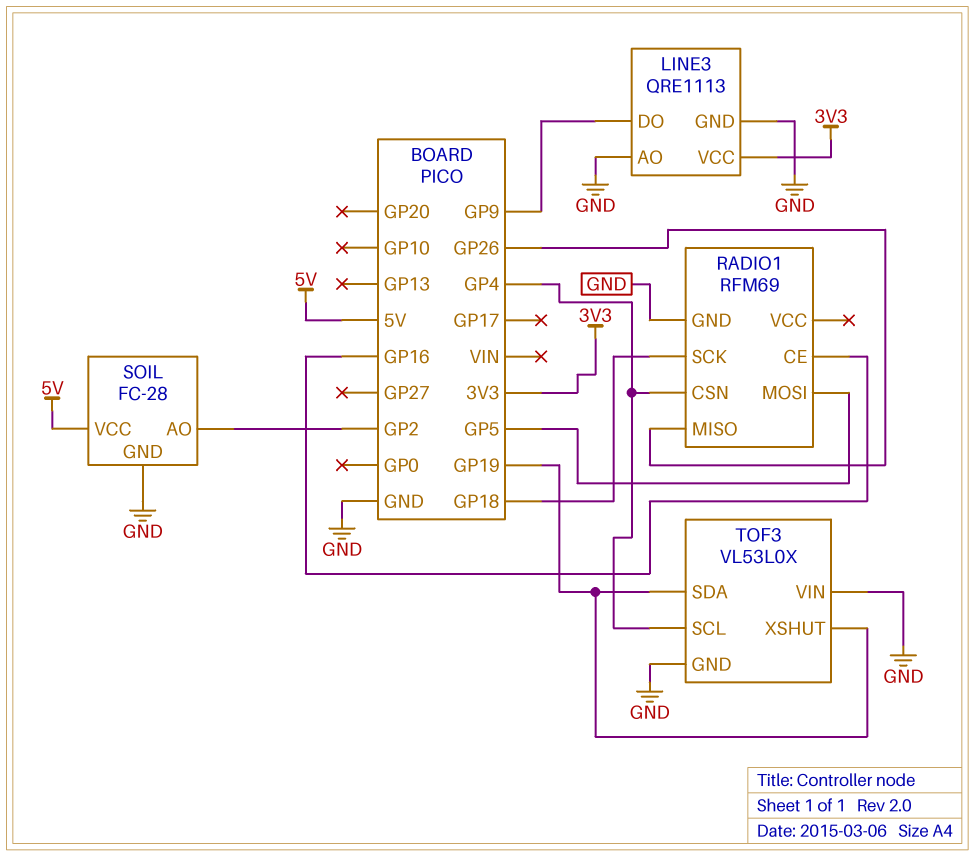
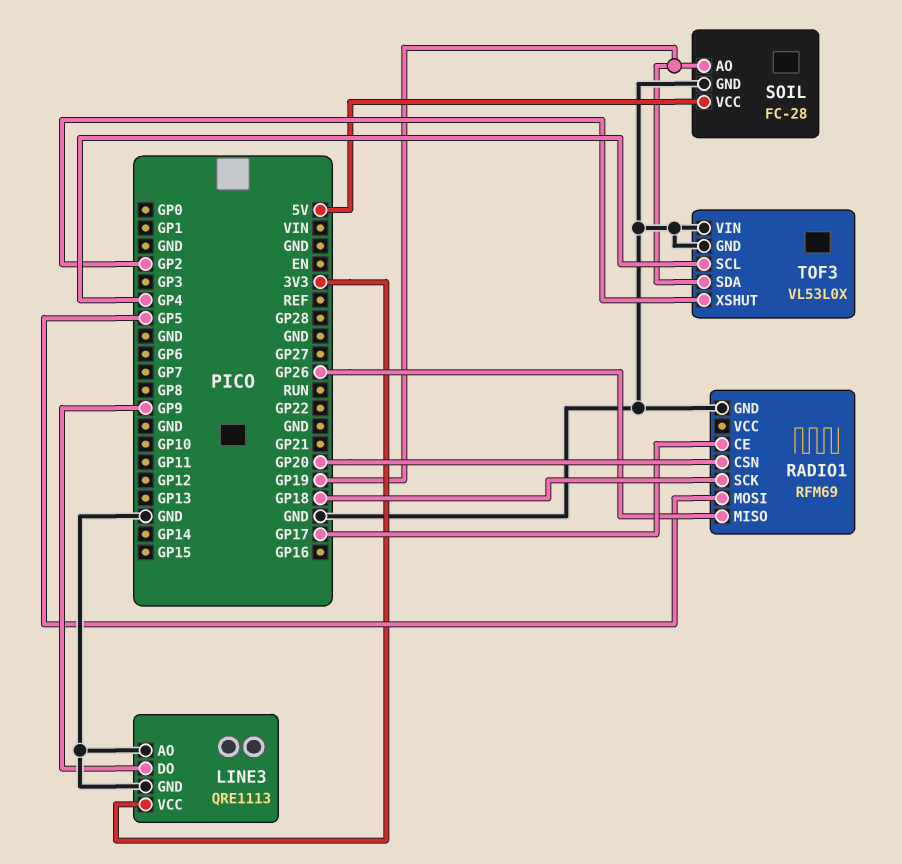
RADIO1 pin CE: GP16 -> GP17
RADIO1 pin CSN: GP4 -> GP20
SOIL pin AO: GP2 -> GP19
TOF3 pin XSHUT: GP19 -> GP2

